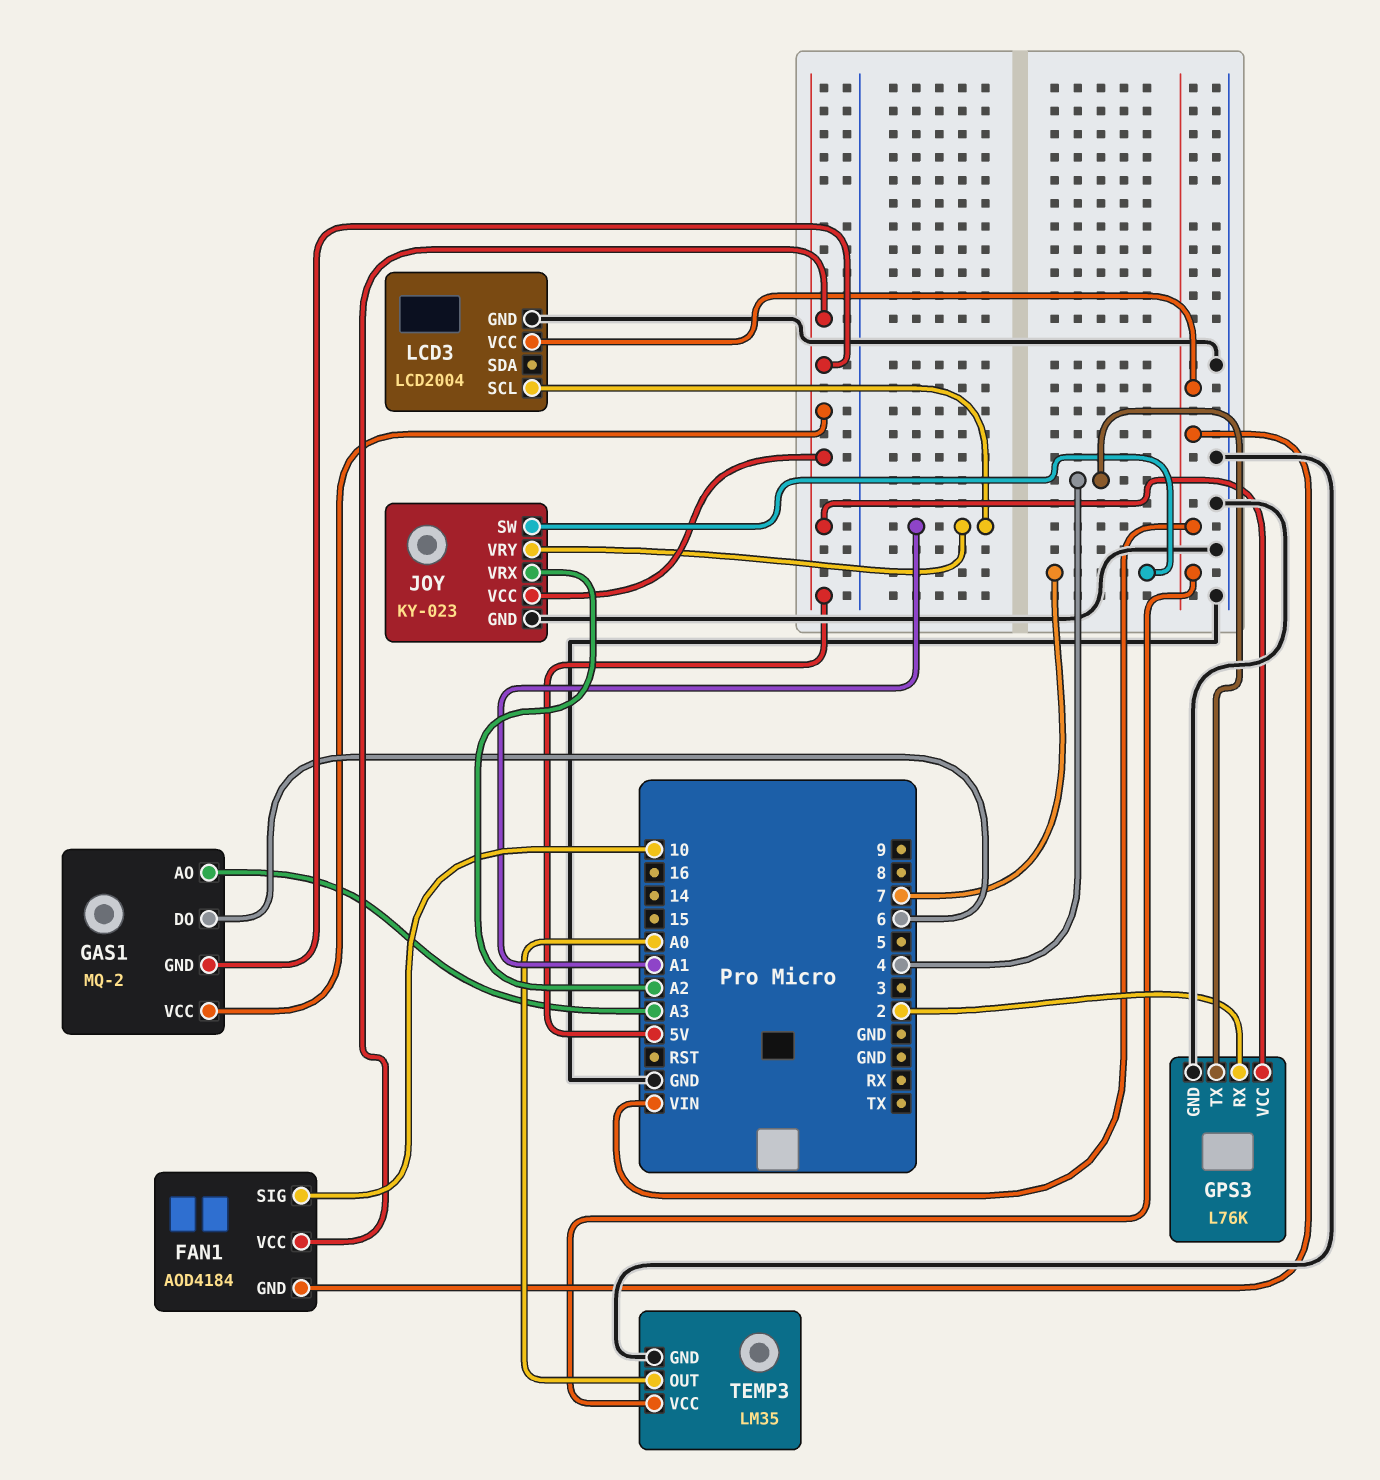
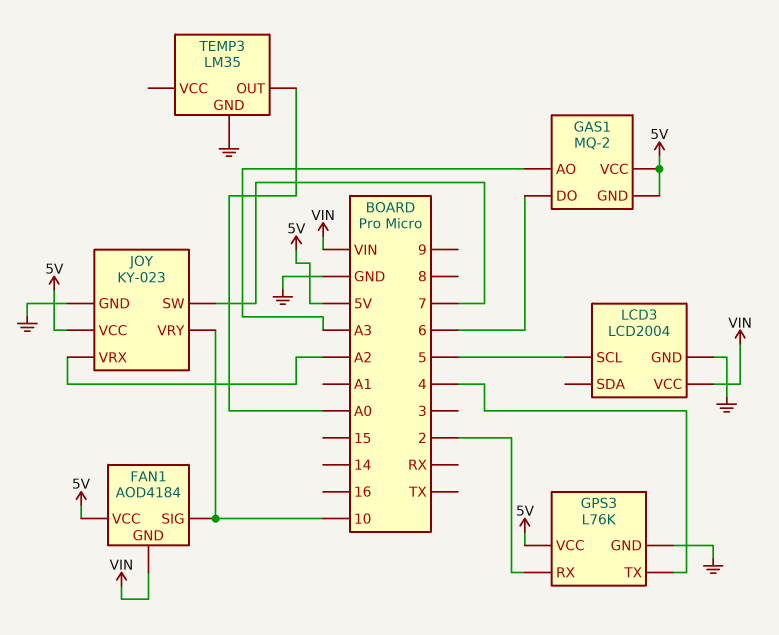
JOY pin VRY: A1 -> 10
LCD3 pin SCL: A1 -> 5
TEMP3 pin VCC: VIN -> none

